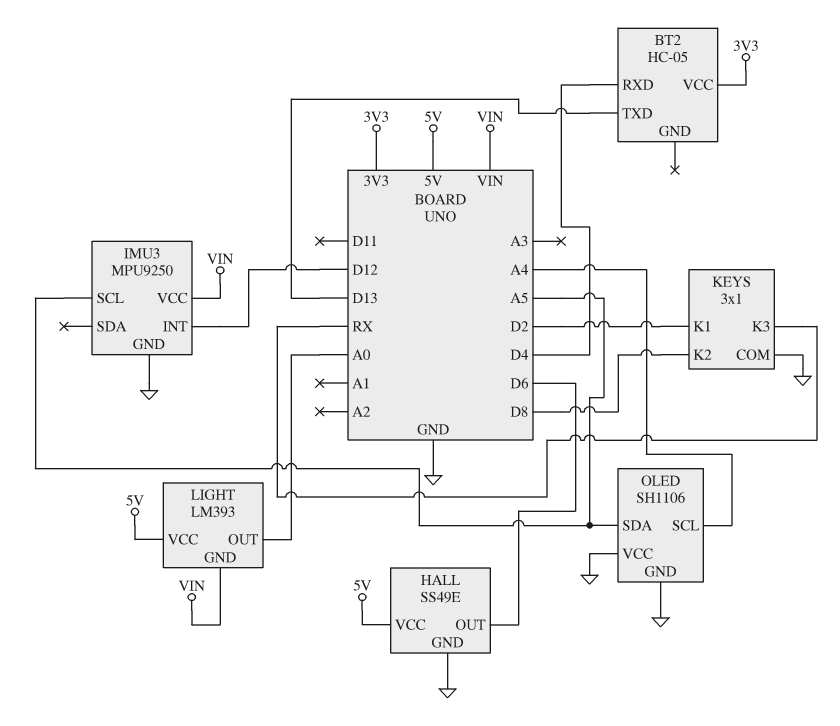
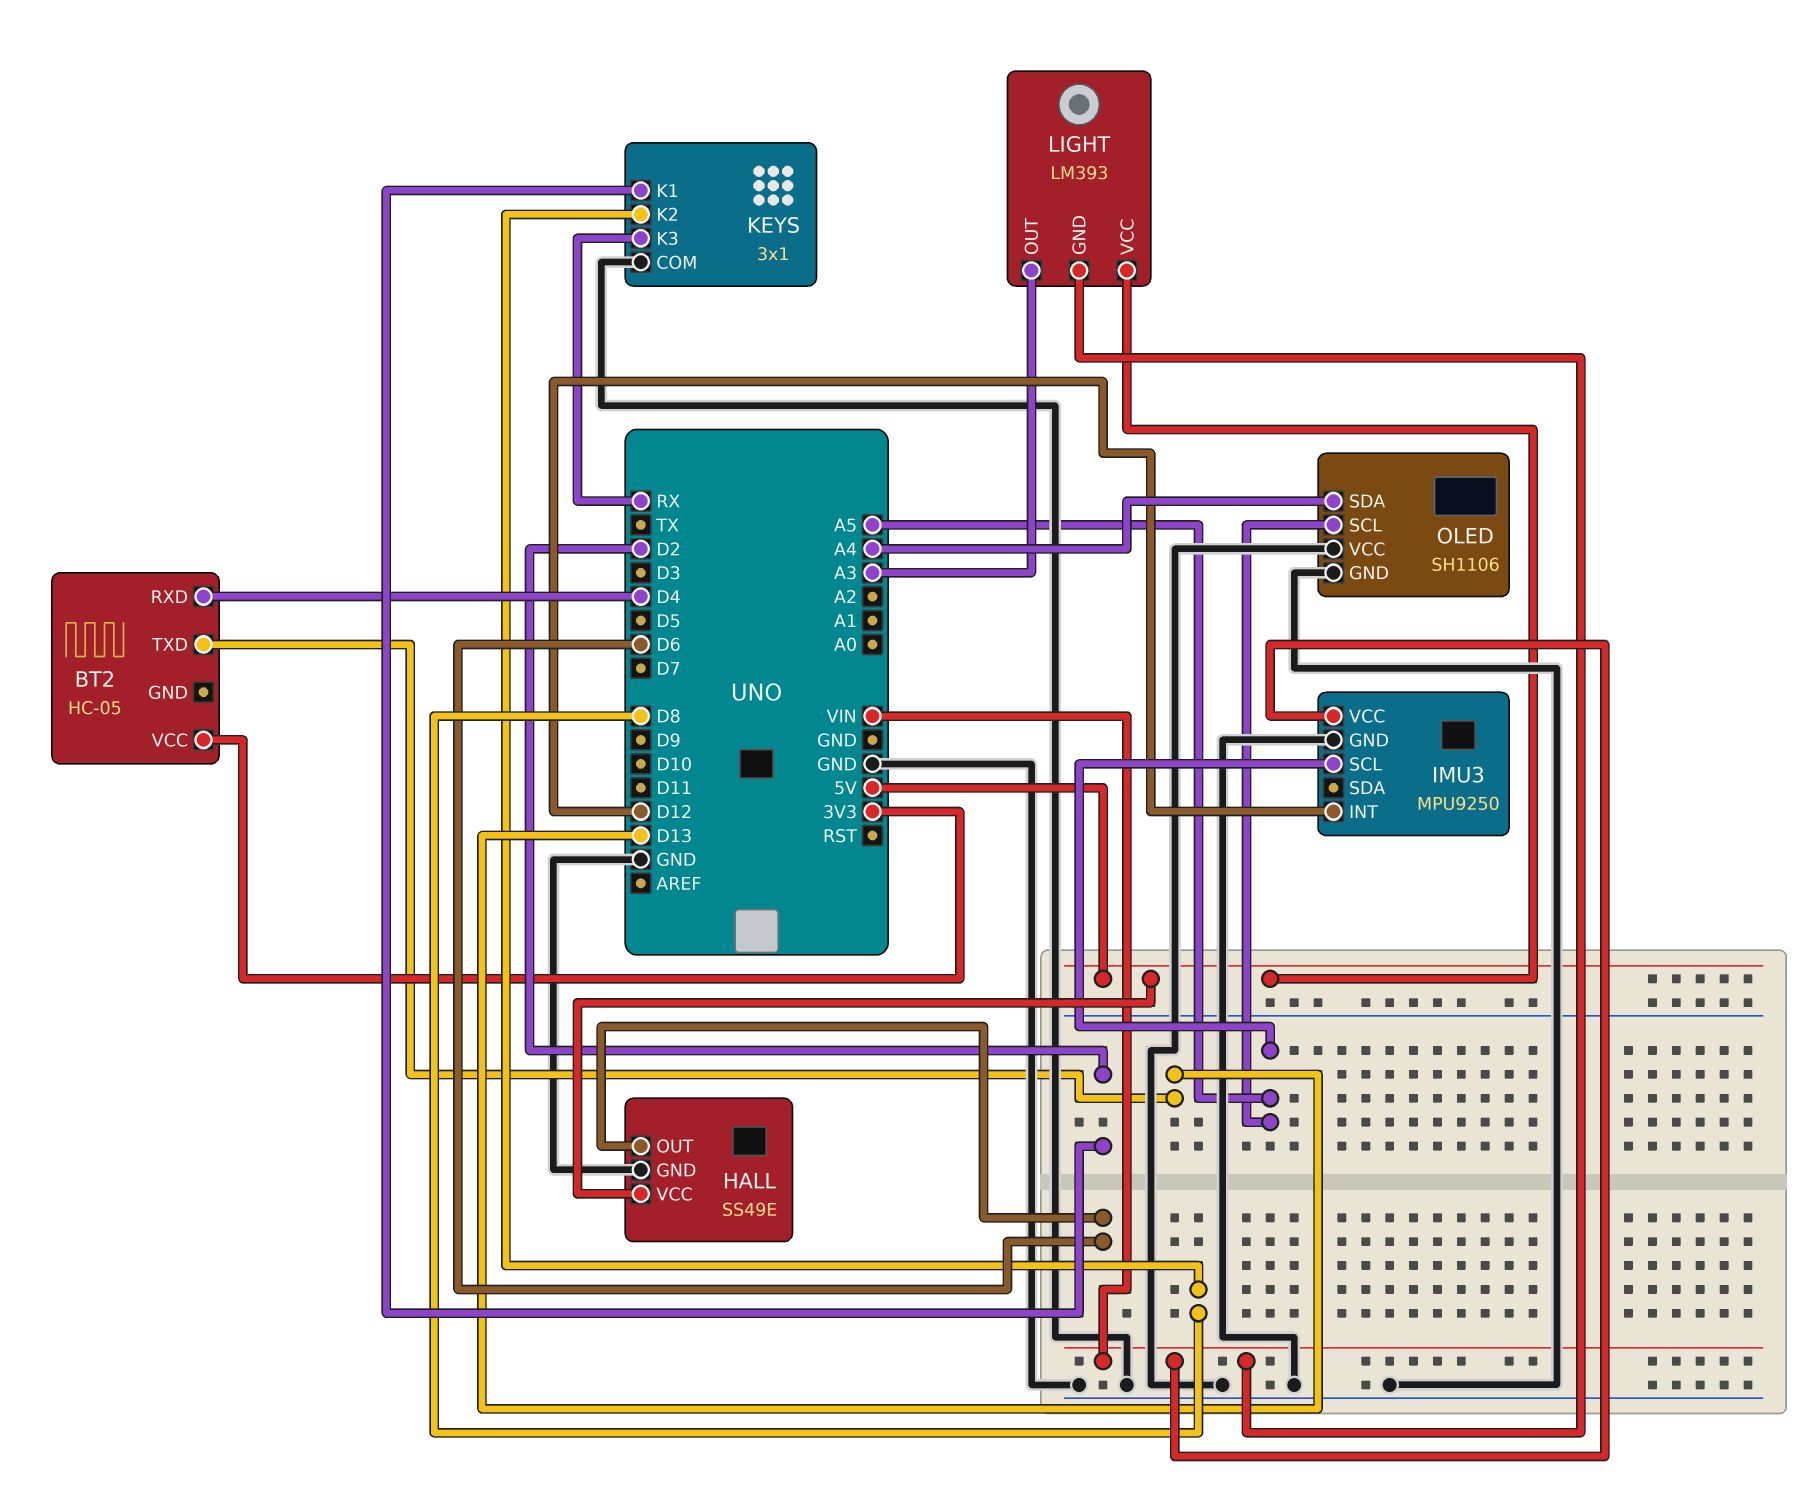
LIGHT pin OUT: A0 -> A3
OLED pin SCL: A4 -> A5
OLED pin SDA: A5 -> A4

